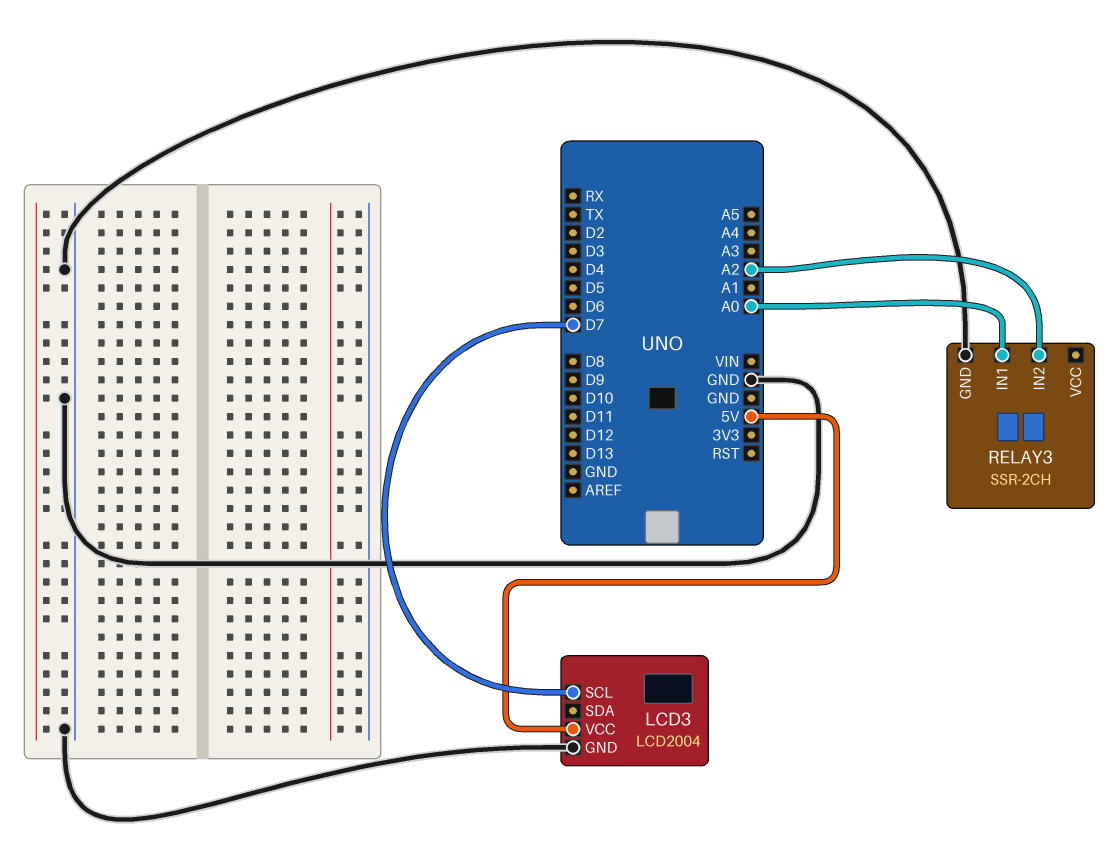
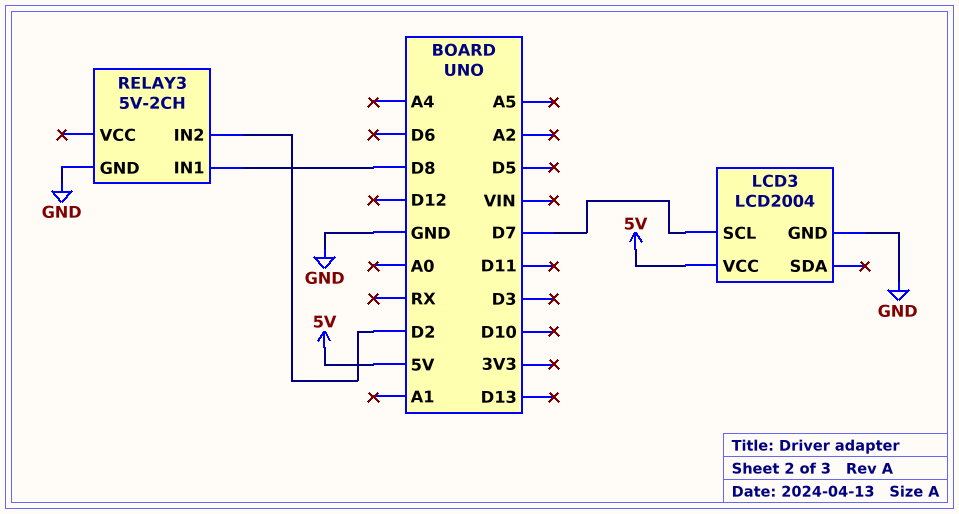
RELAY3: SSR-2CH -> 5V-2CH
RELAY3 pin IN1: A0 -> D8
RELAY3 pin IN2: A2 -> D2

